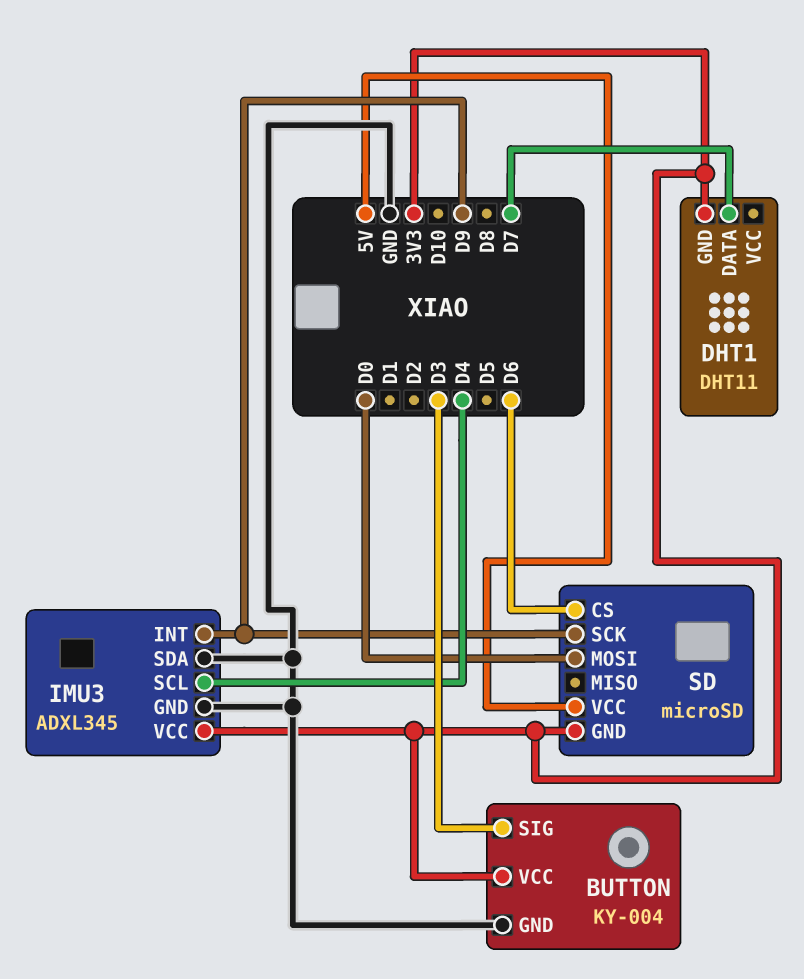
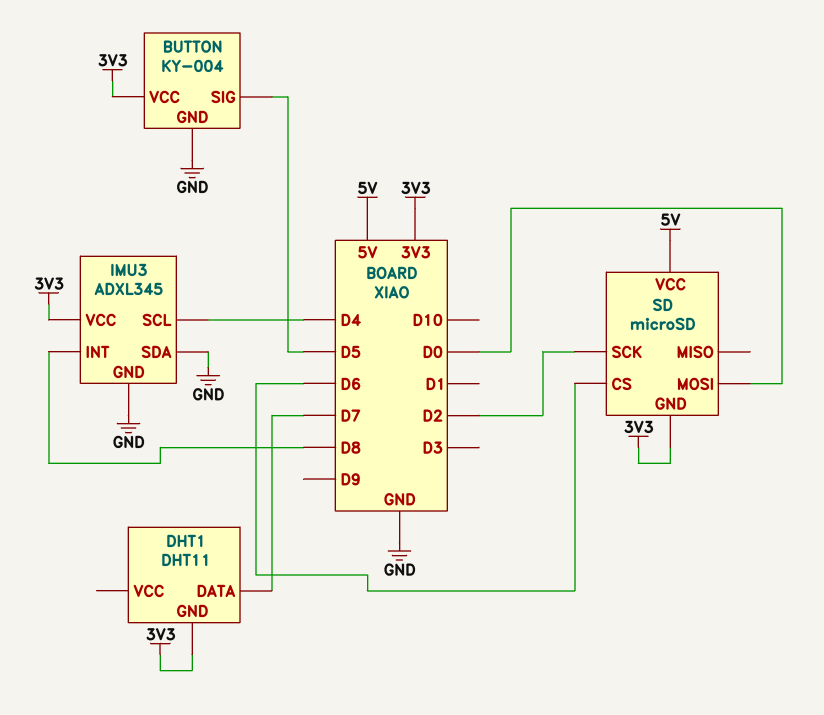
BUTTON pin SIG: D3 -> D5
IMU3 pin INT: D9 -> D8
SD pin SCK: D9 -> D2

